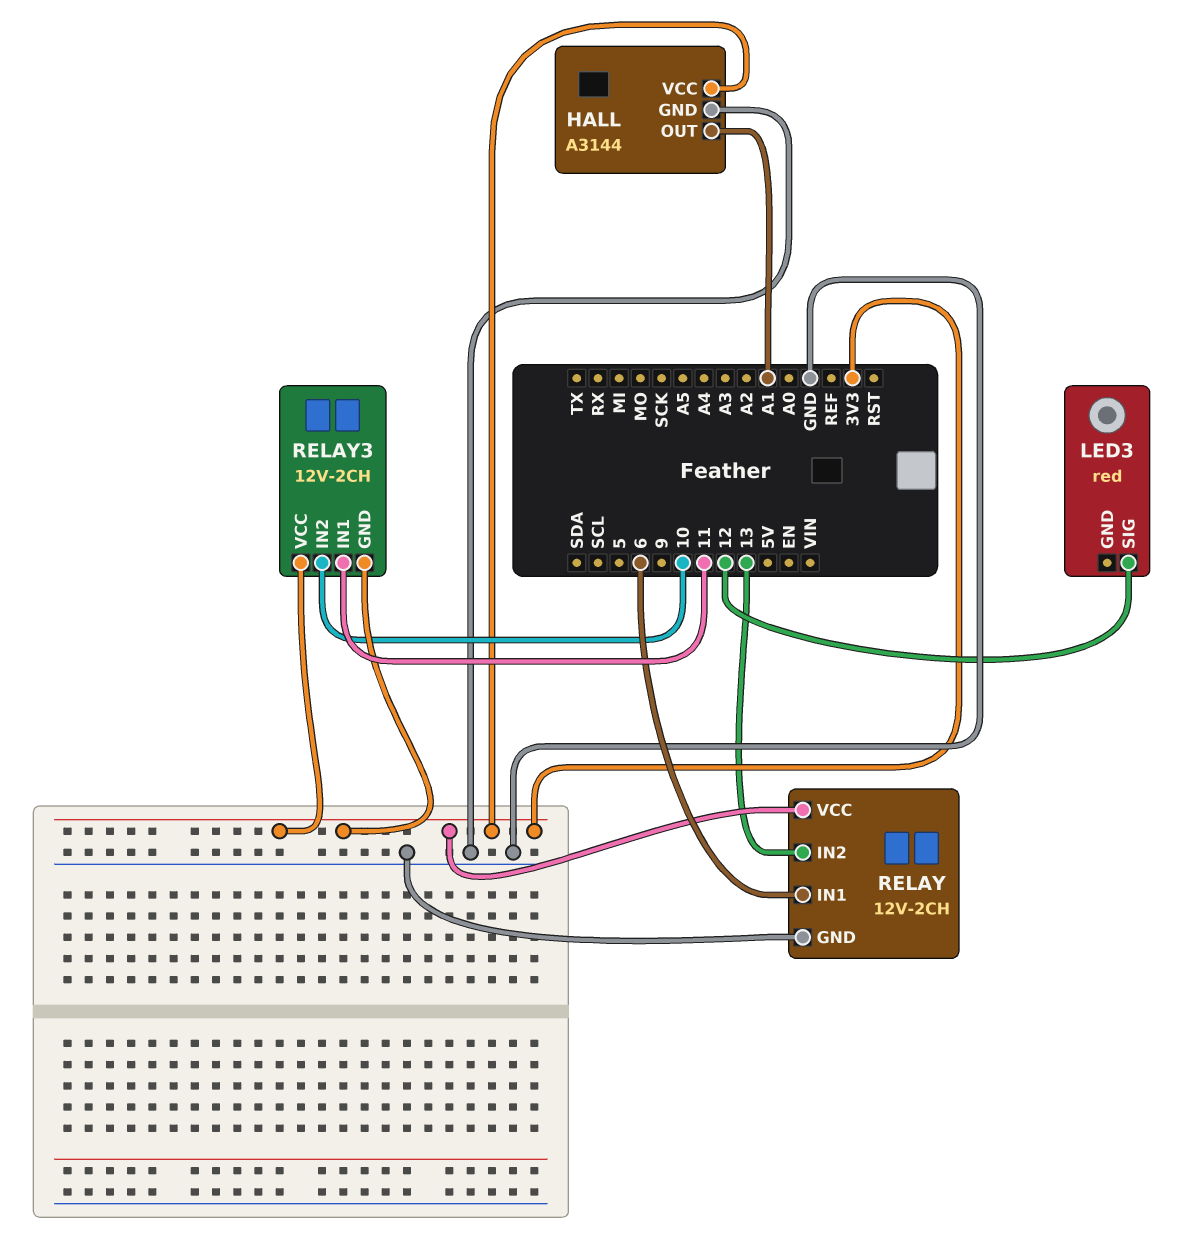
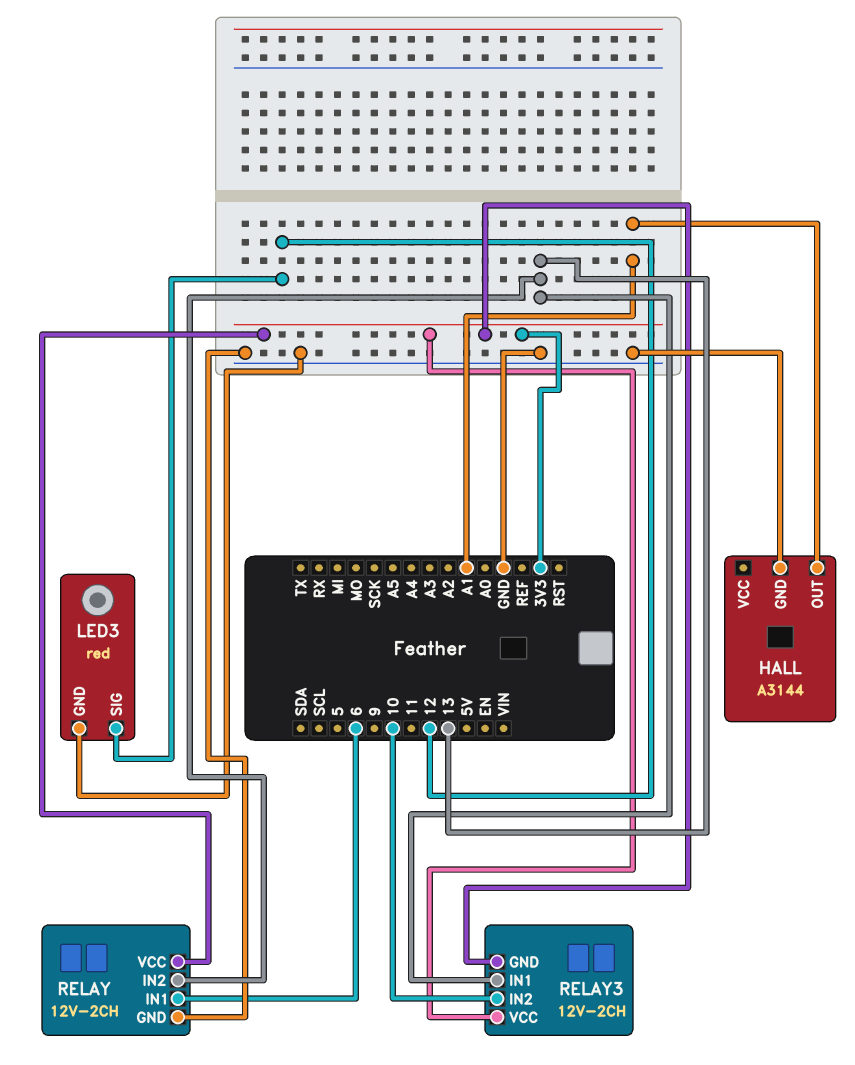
HALL pin VCC: 3V3 -> none
LED3 pin GND: none -> GND
RELAY3 pin IN1: 11 -> 13

